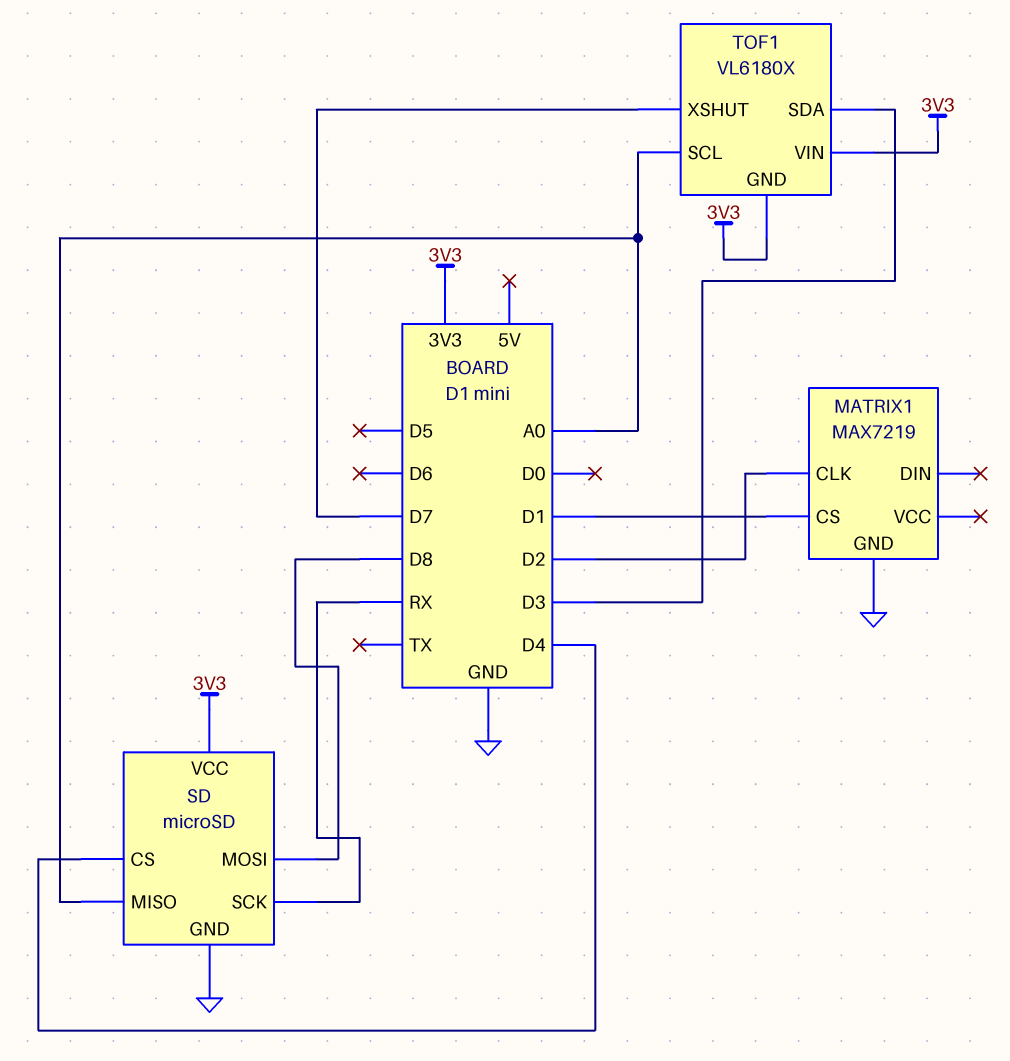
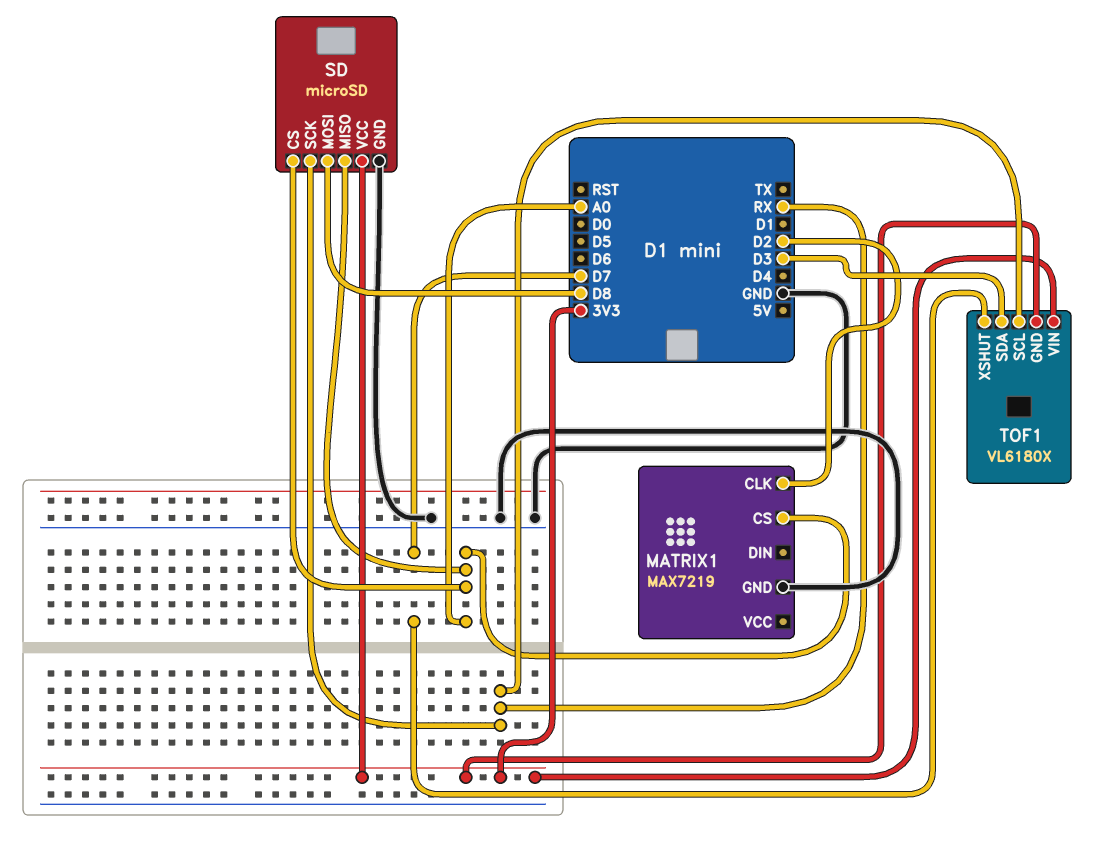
MATRIX1 pin CS: D1 -> A0
SD pin CS: D4 -> A0
TOF1 pin SCL: A0 -> RX

